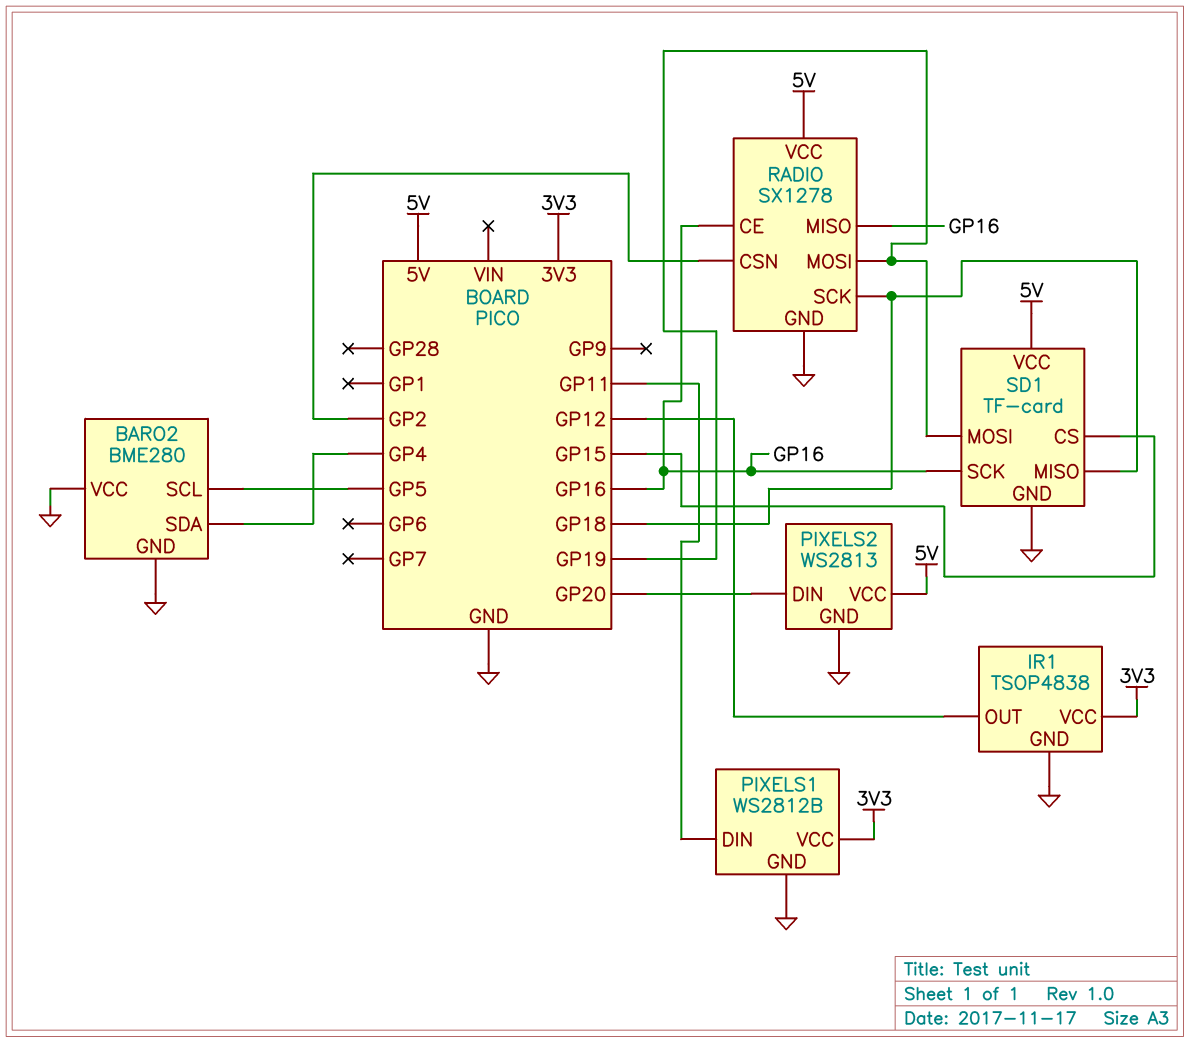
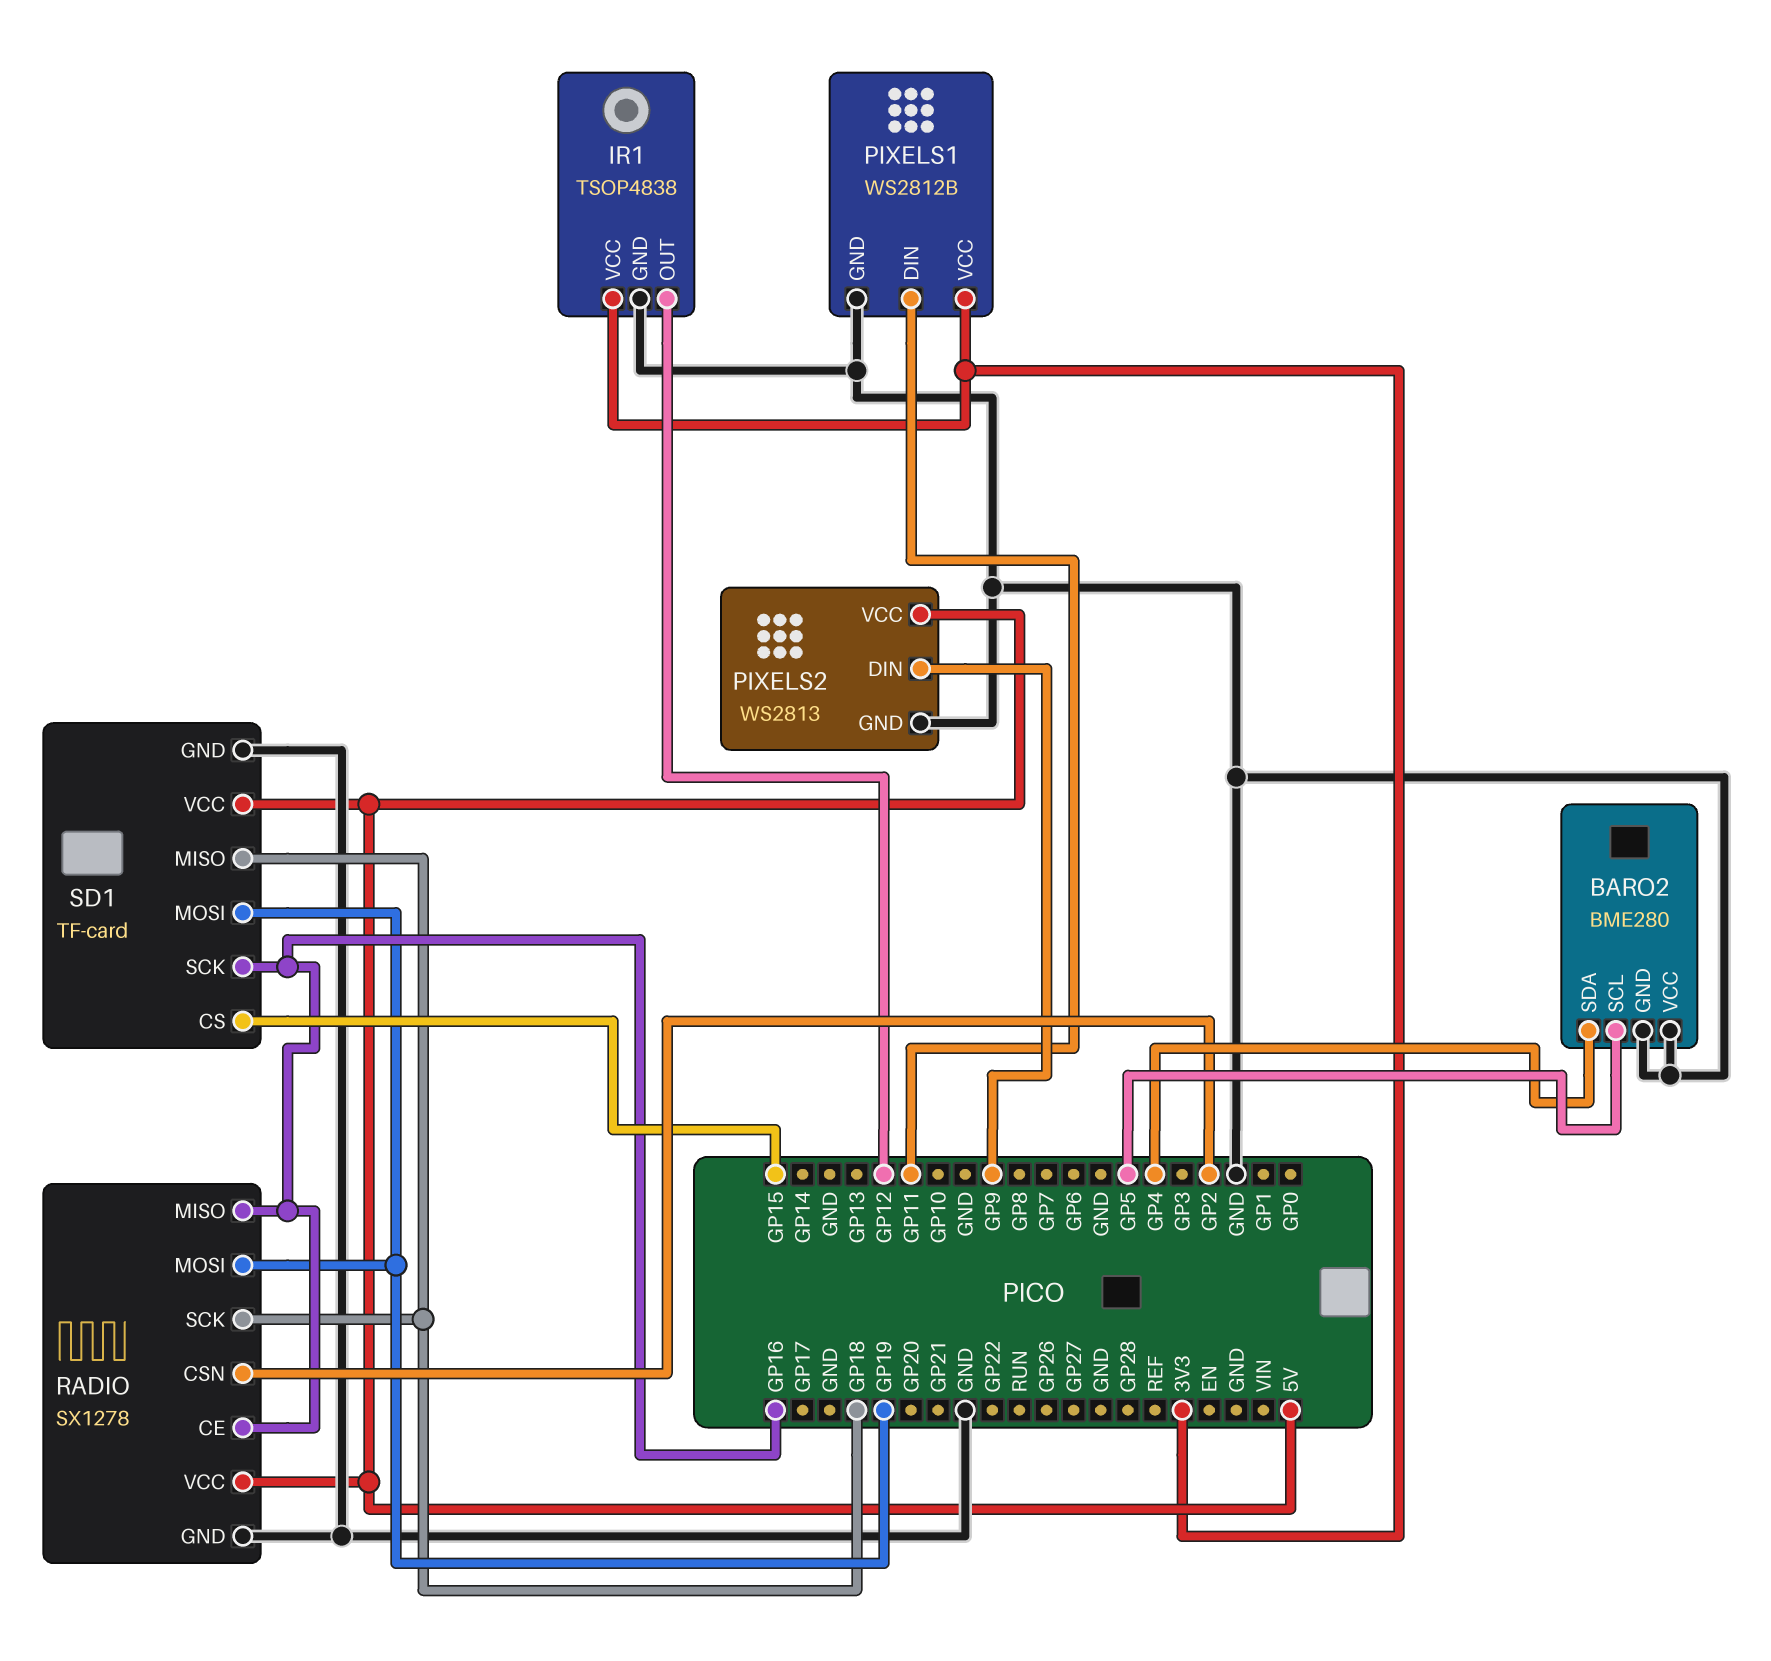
PIXELS2 pin DIN: GP20 -> GP9

